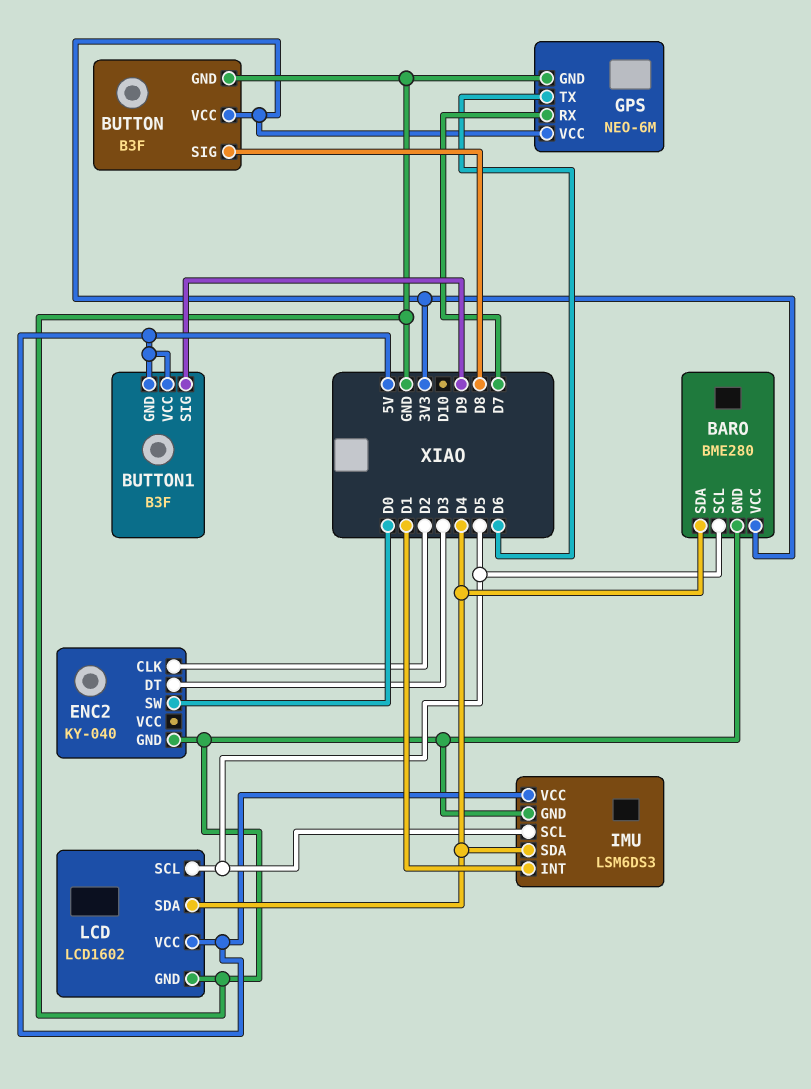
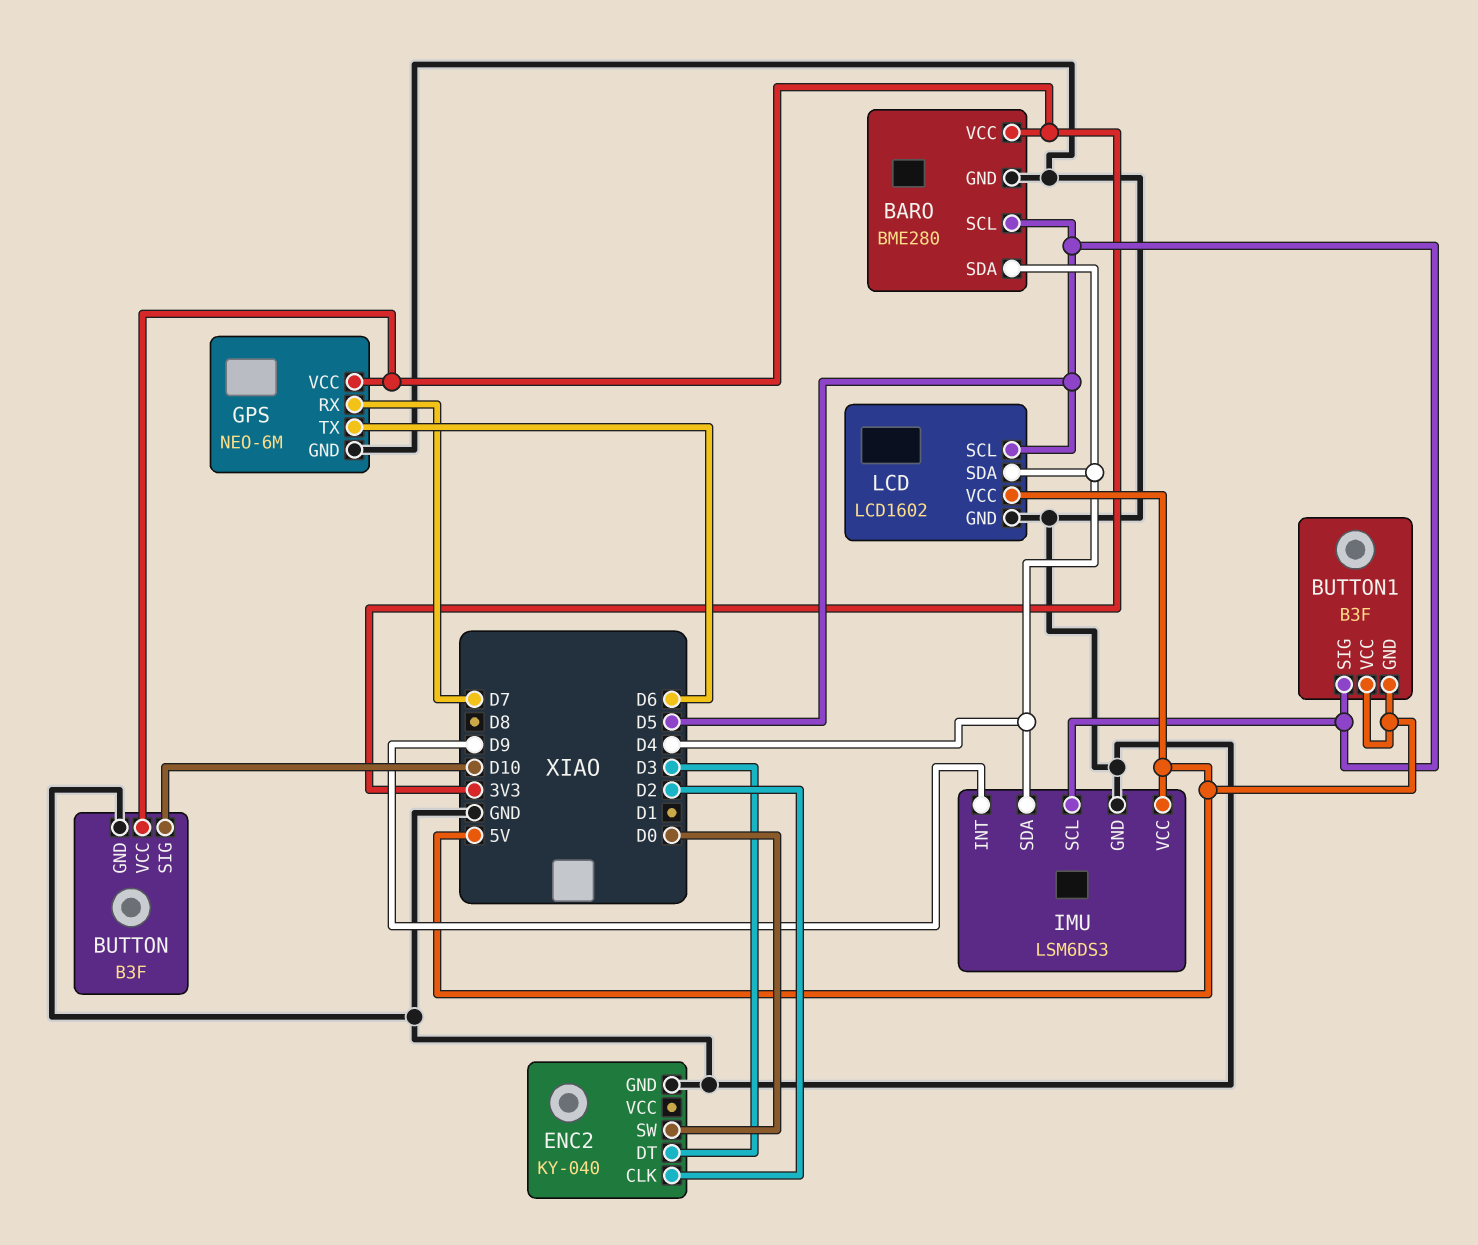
BUTTON pin SIG: D8 -> D10
BUTTON1 pin SIG: D9 -> D5
IMU pin INT: D1 -> D9

